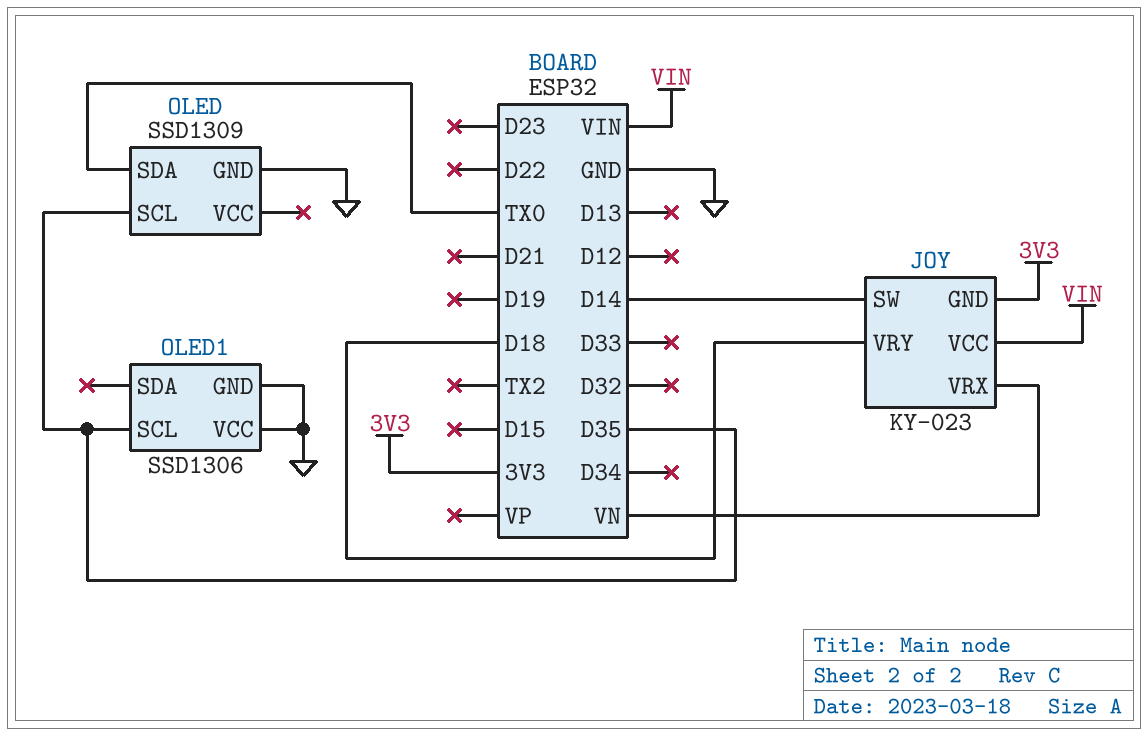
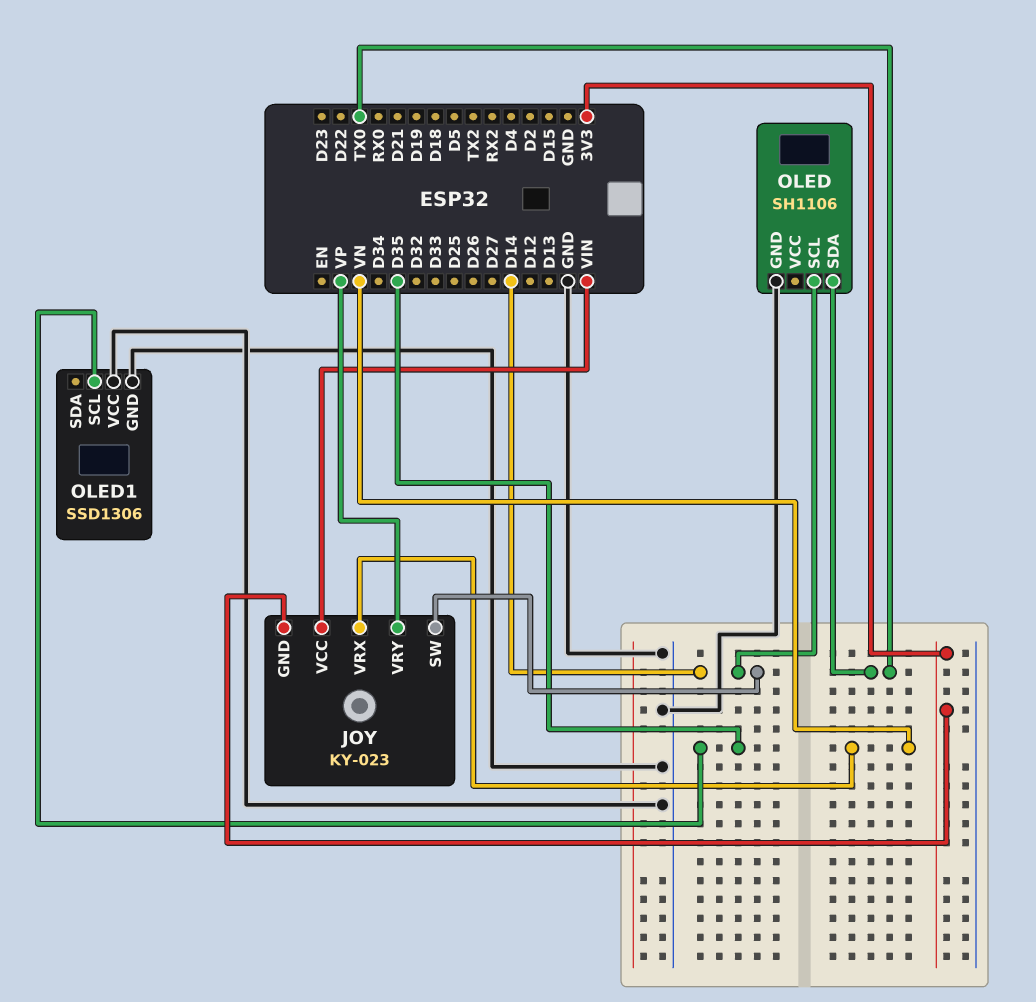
JOY pin VRY: D18 -> VP
OLED: SSD1309 -> SH1106
OLED pin SCL: D35 -> D14

